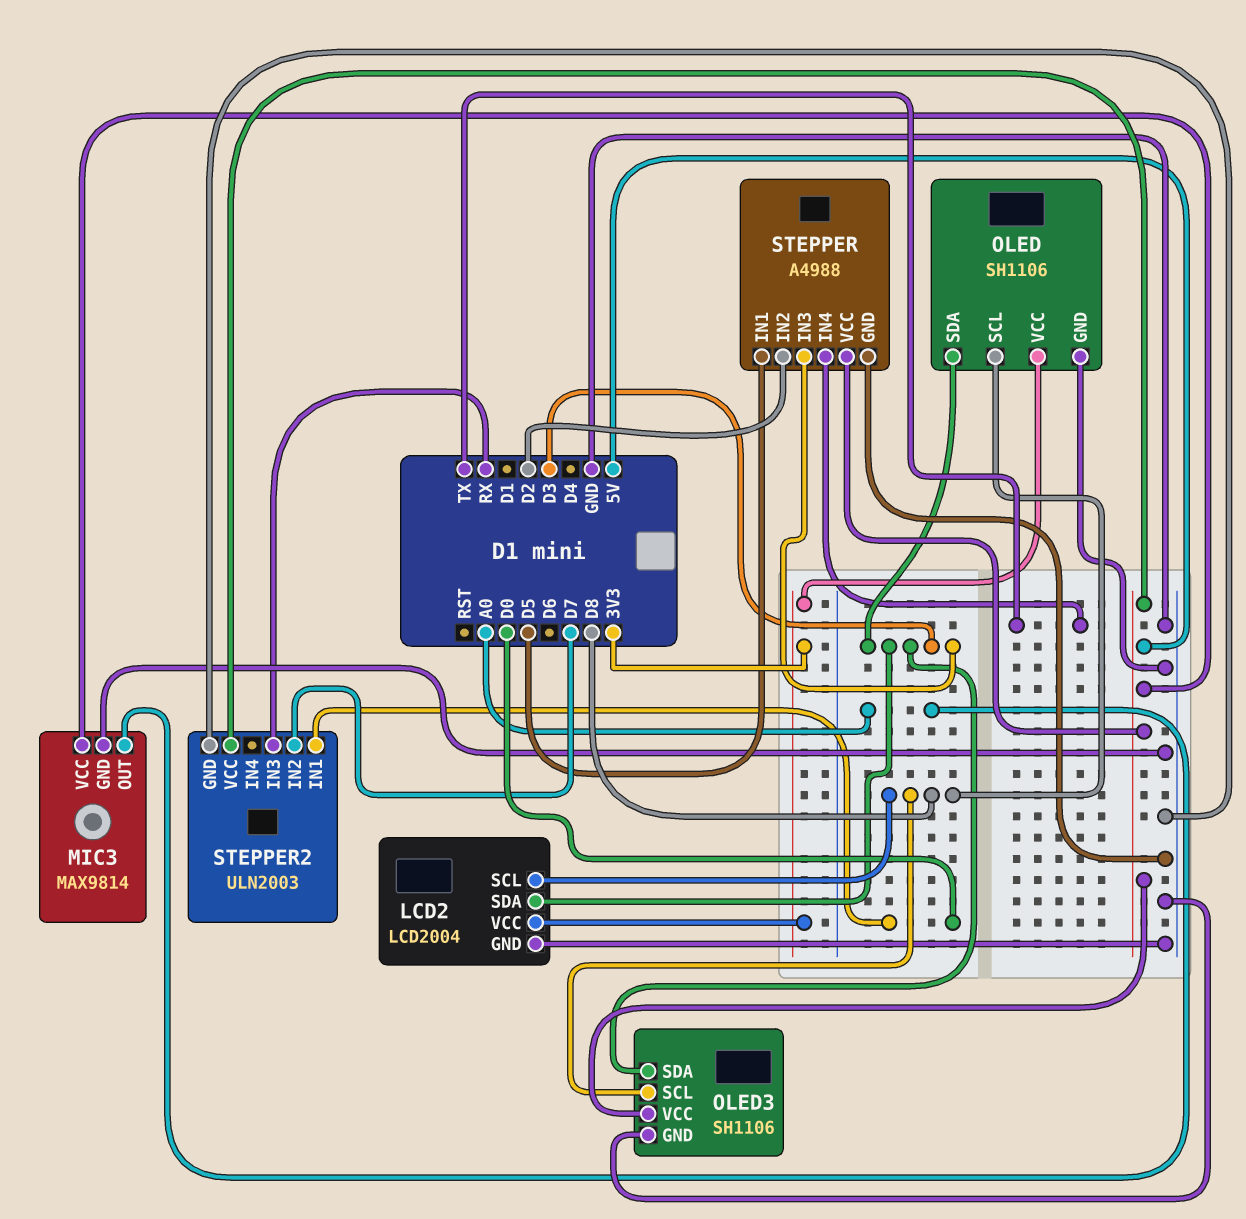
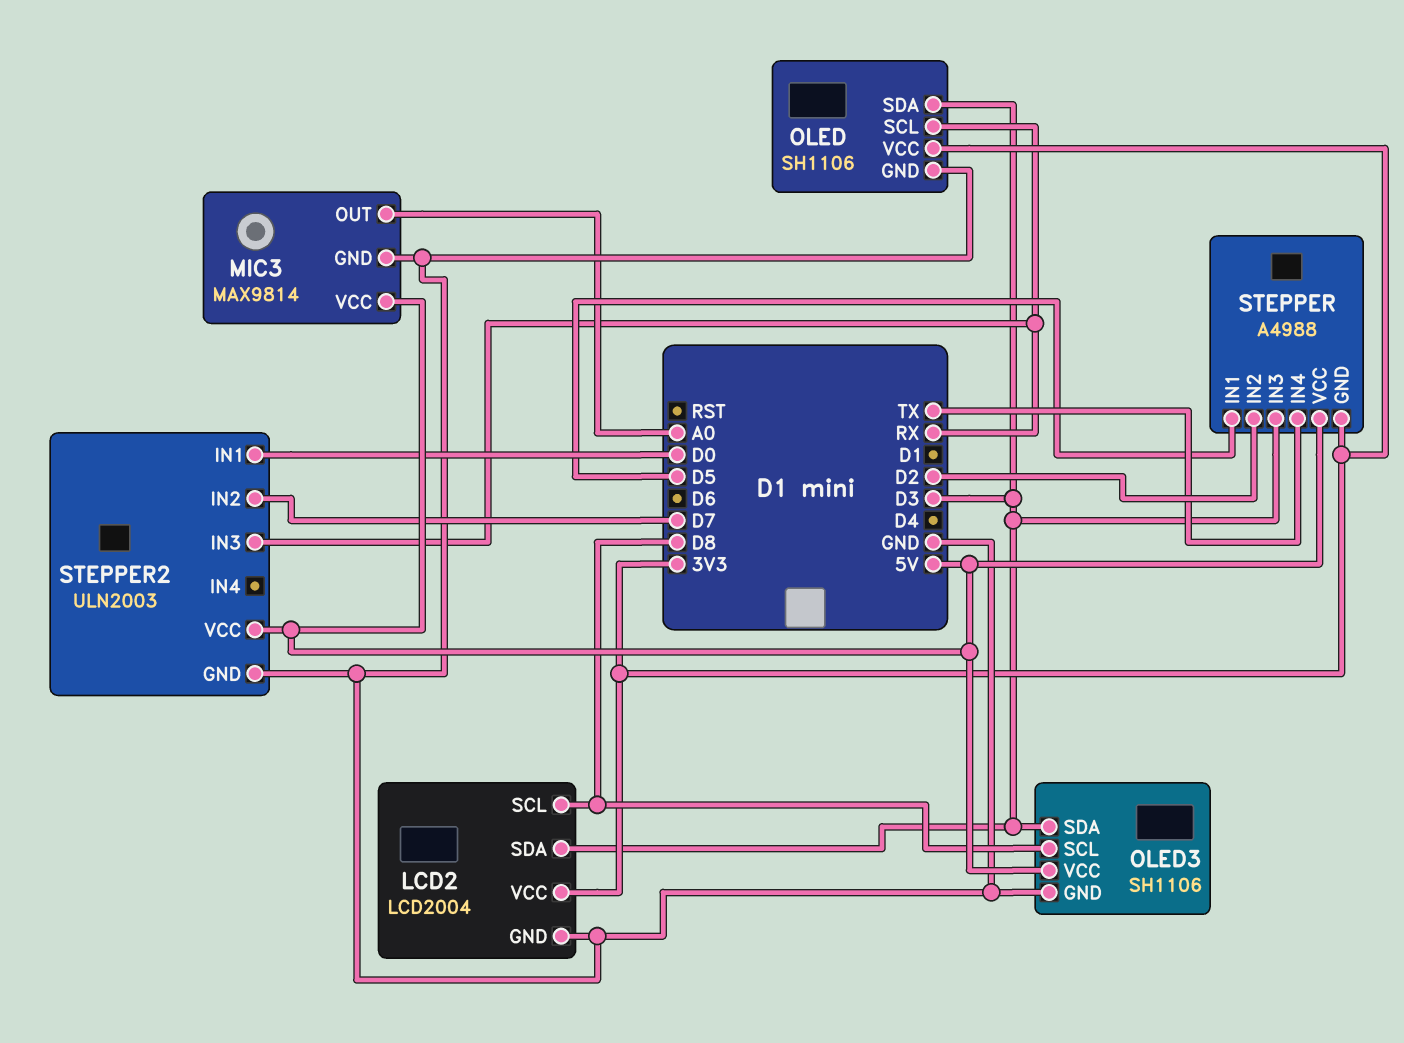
OLED pin SCL: D8 -> RX
STEPPER pin GND: GND -> 3V3

